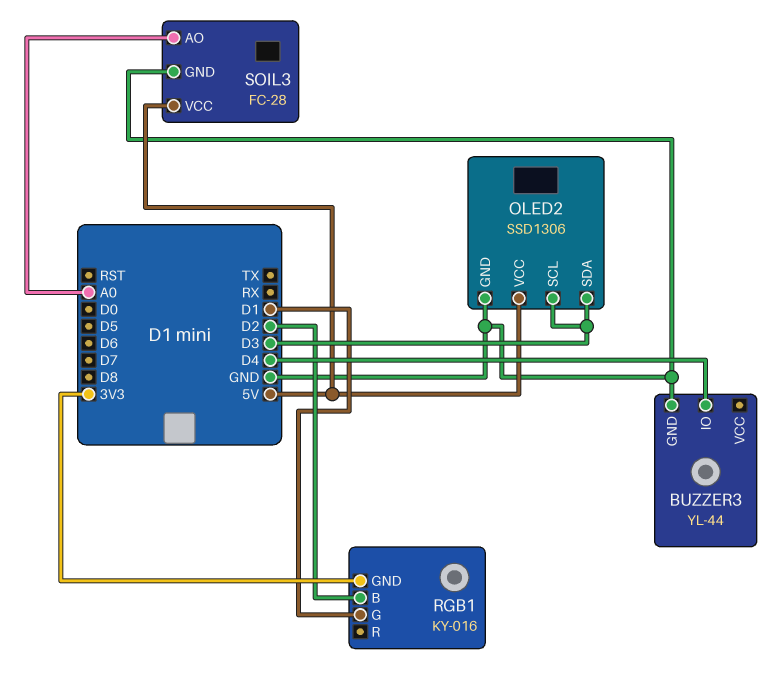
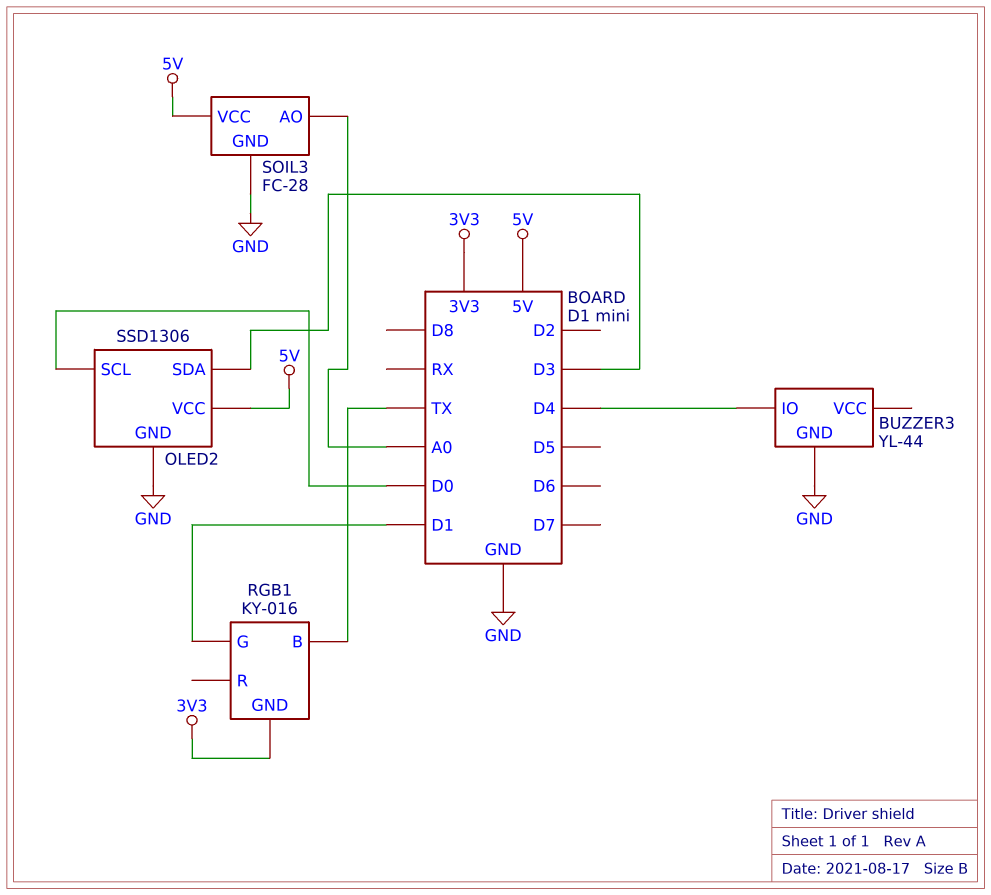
OLED2 pin SCL: D3 -> D0
RGB1 pin B: D2 -> TX

